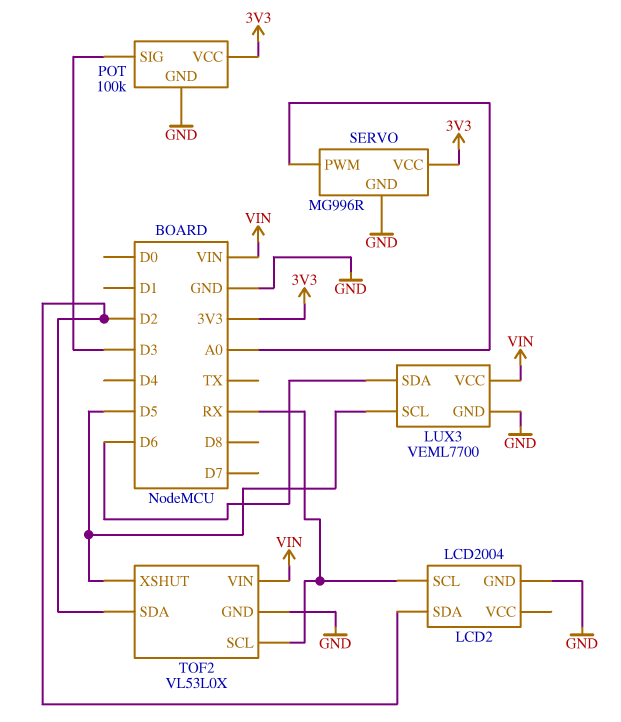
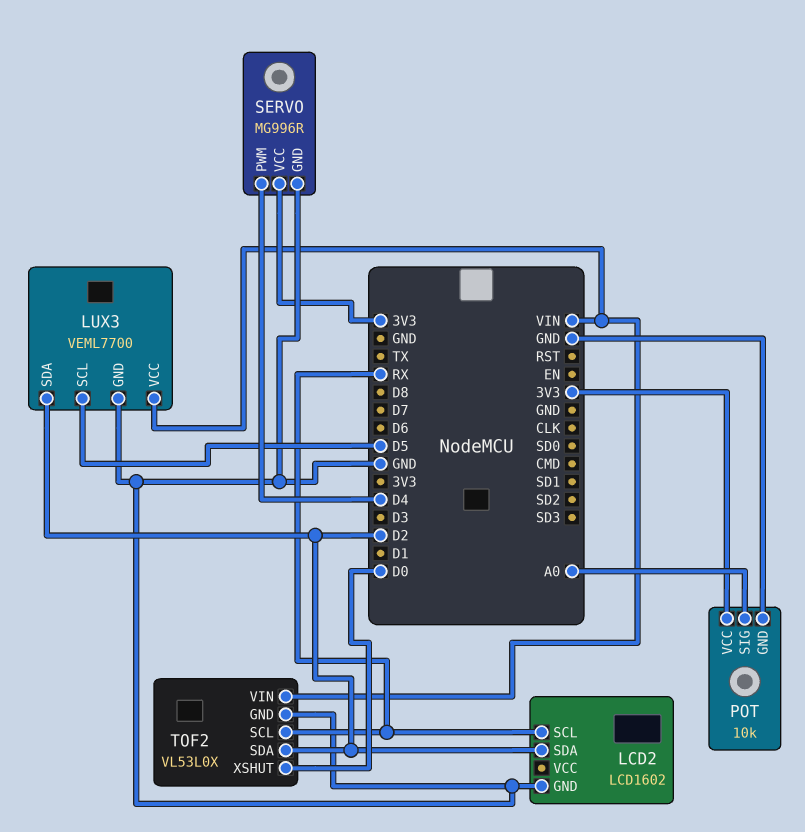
LCD2: LCD2004 -> LCD1602
LUX3 pin SDA: D6 -> D2
POT: 100k -> 10k
POT pin SIG: D3 -> A0
SERVO pin PWM: A0 -> D4
TOF2 pin XSHUT: D5 -> D0

